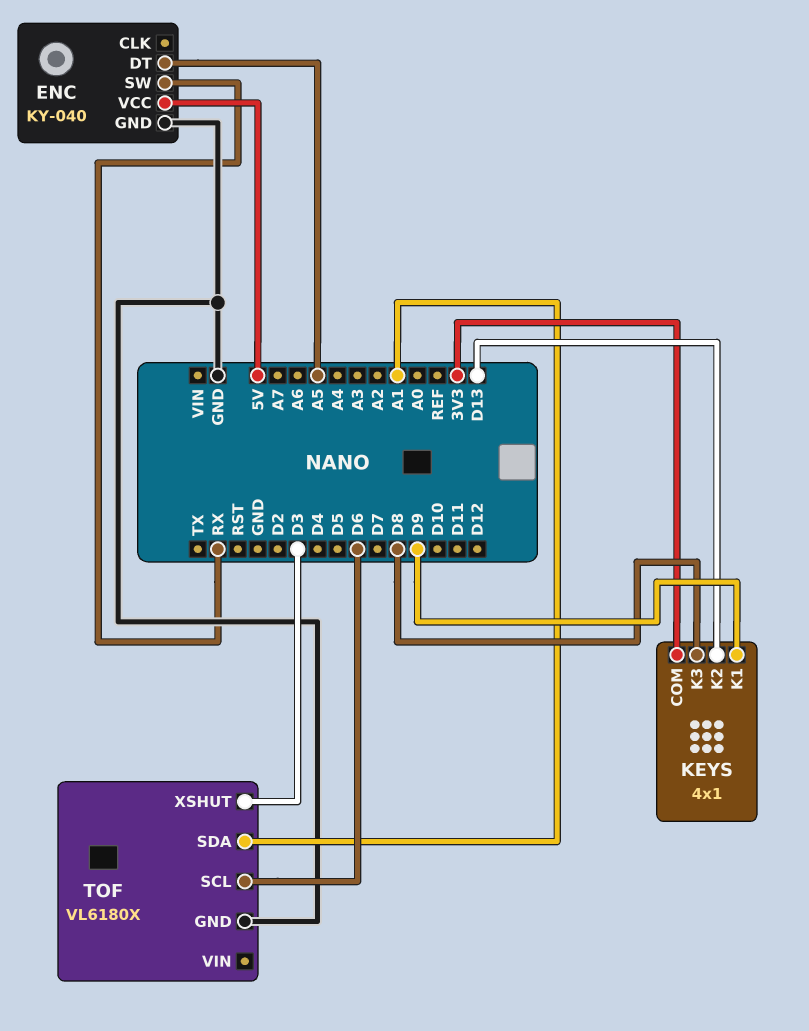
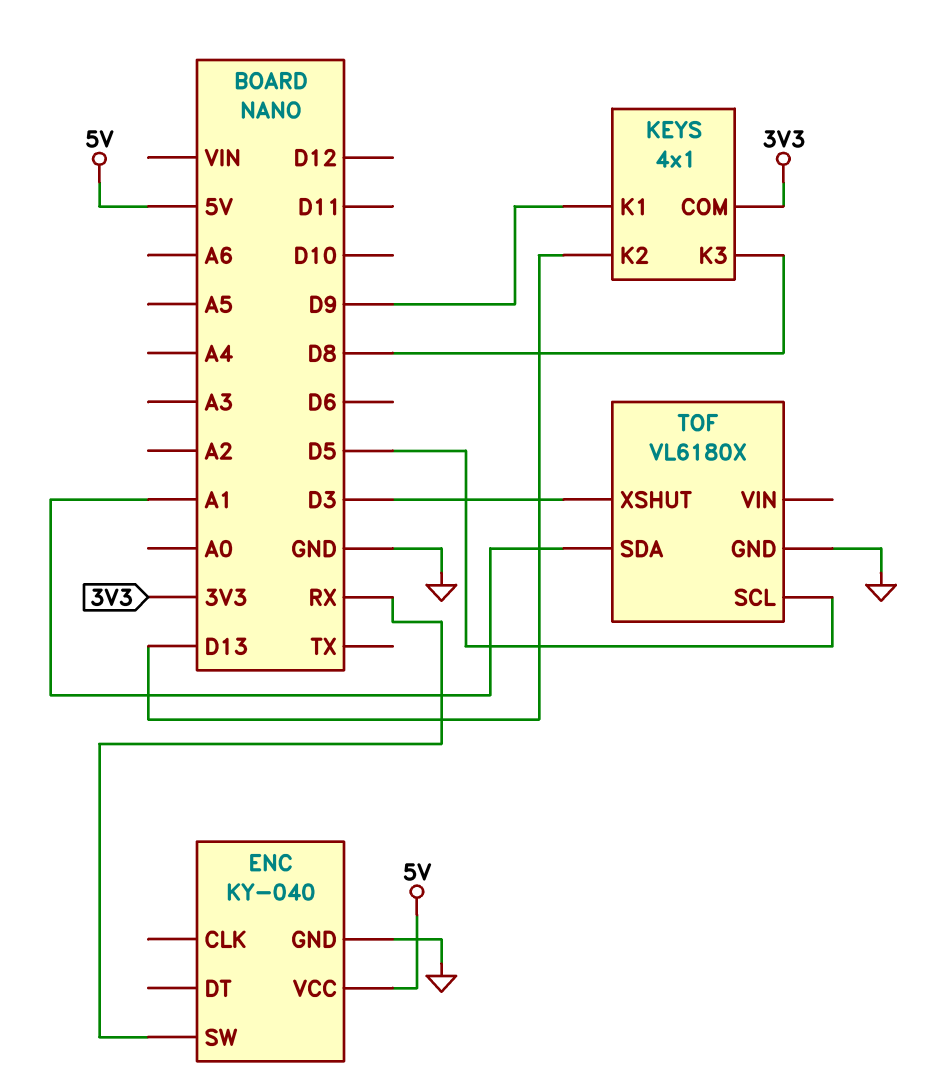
ENC pin DT: A5 -> none
TOF pin SCL: D6 -> D5

